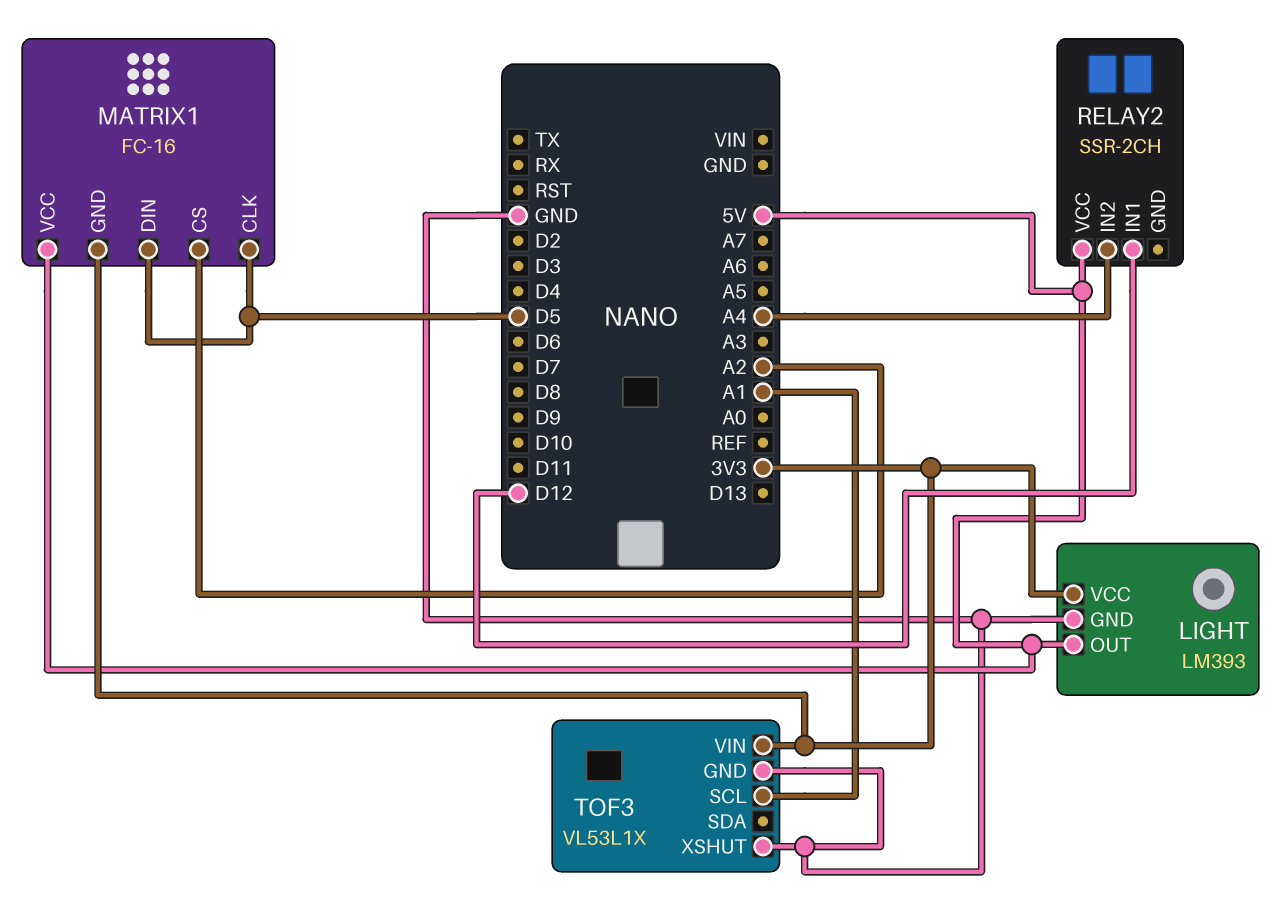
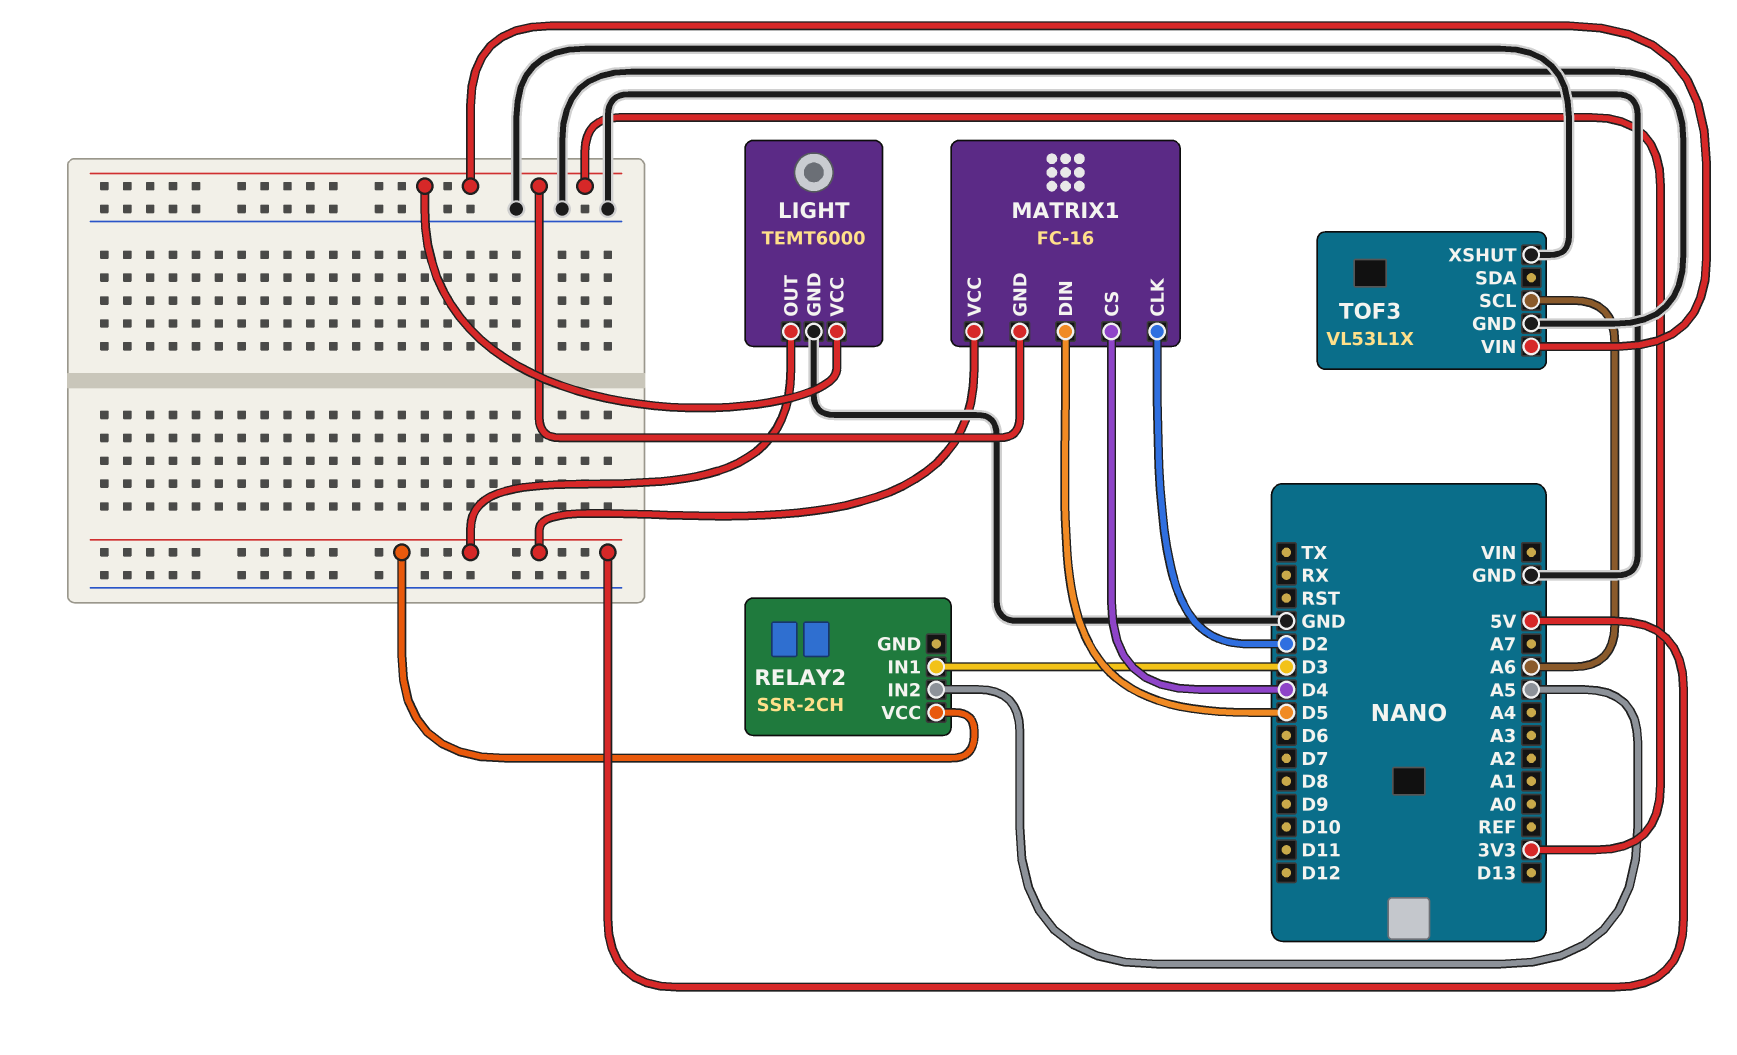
LIGHT: LM393 -> TEMT6000
MATRIX1 pin CLK: D5 -> D2
MATRIX1 pin CS: A2 -> D4
RELAY2 pin IN1: D12 -> D3
RELAY2 pin IN2: A4 -> A5
TOF3 pin SCL: A1 -> A6

